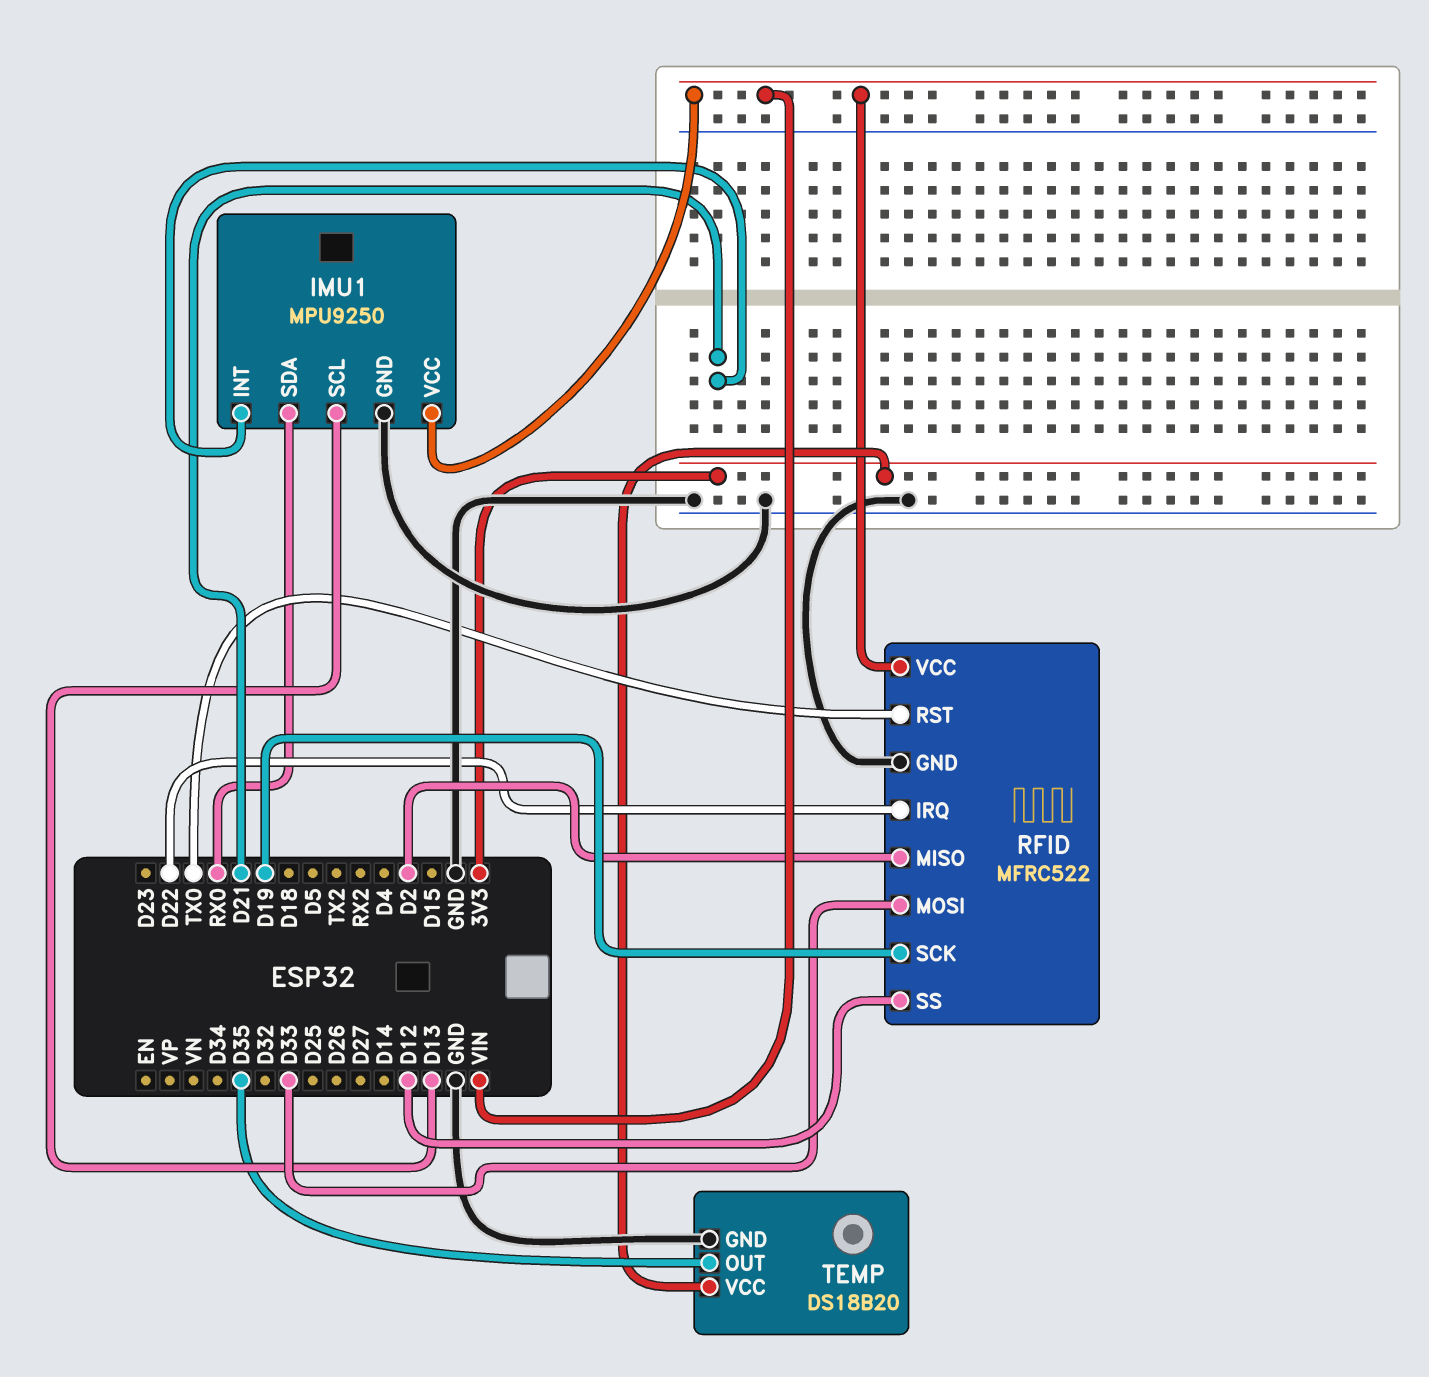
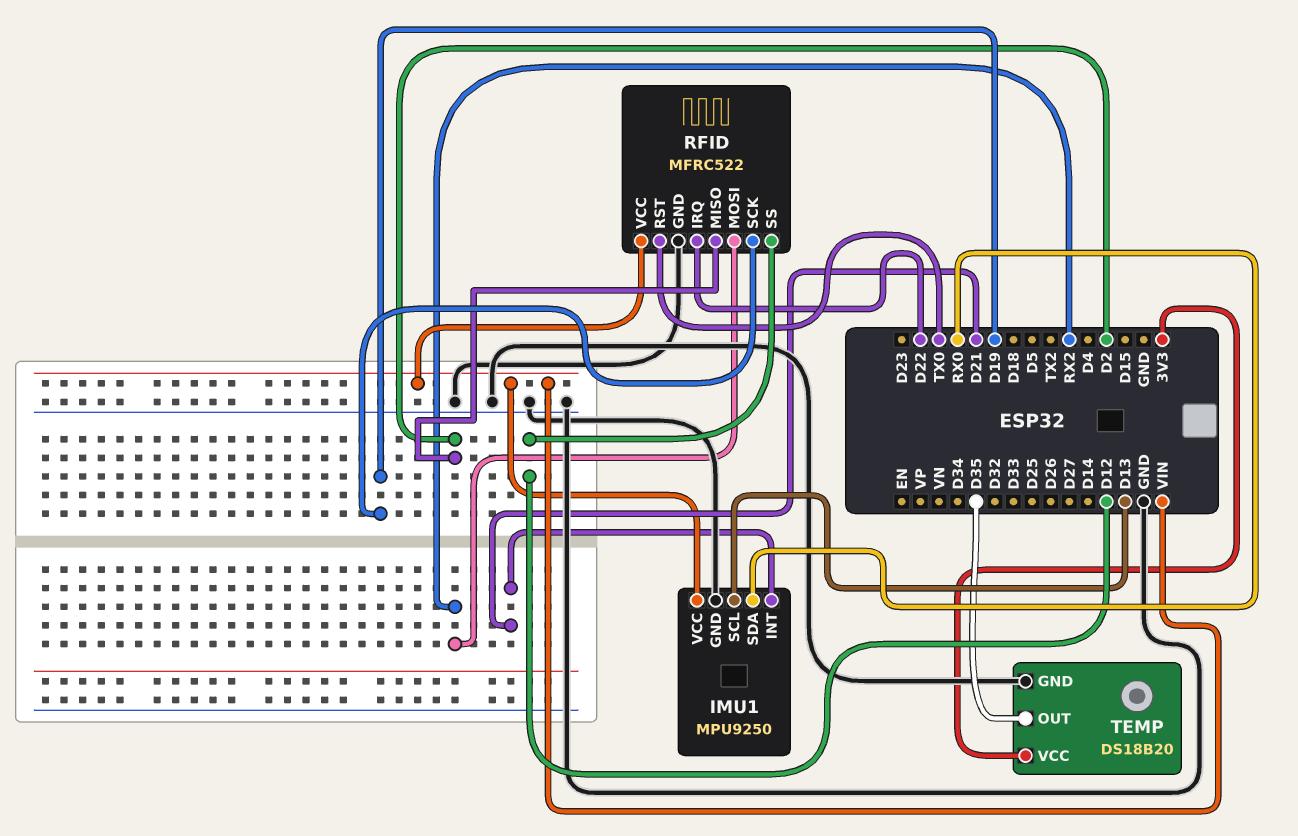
RFID pin MOSI: D33 -> RX2

